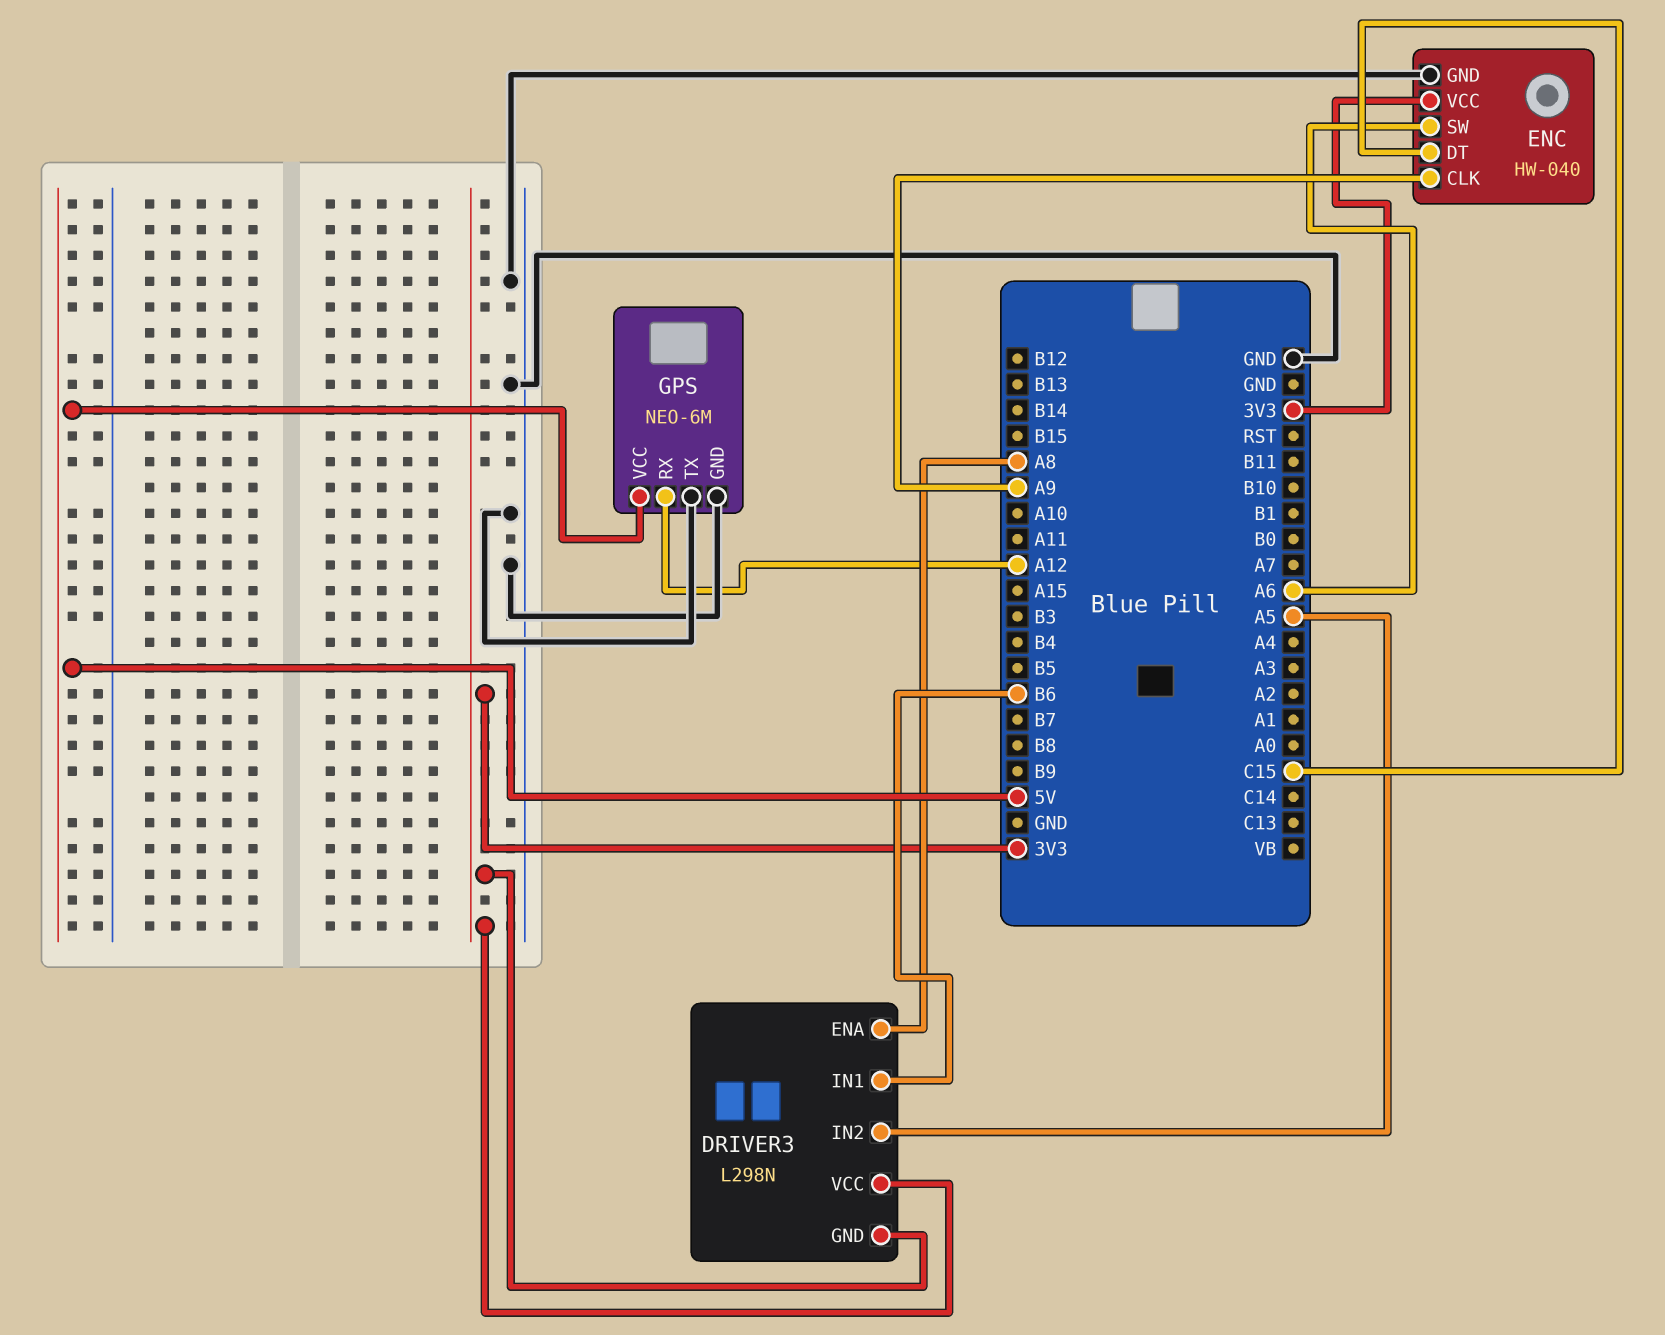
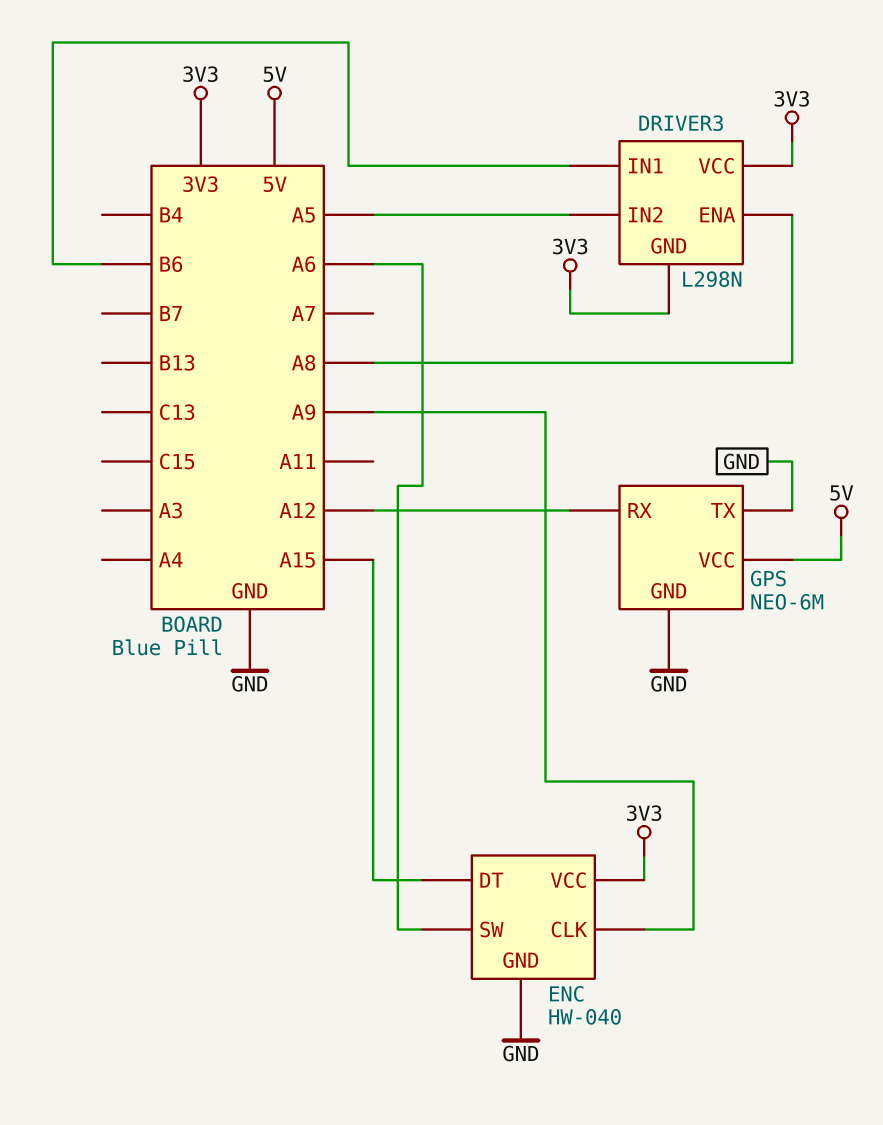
ENC pin DT: C15 -> A15

